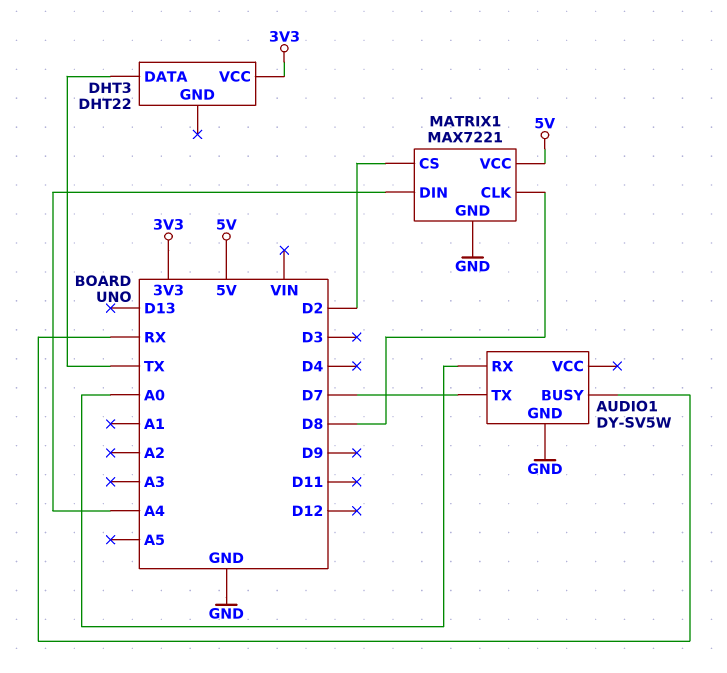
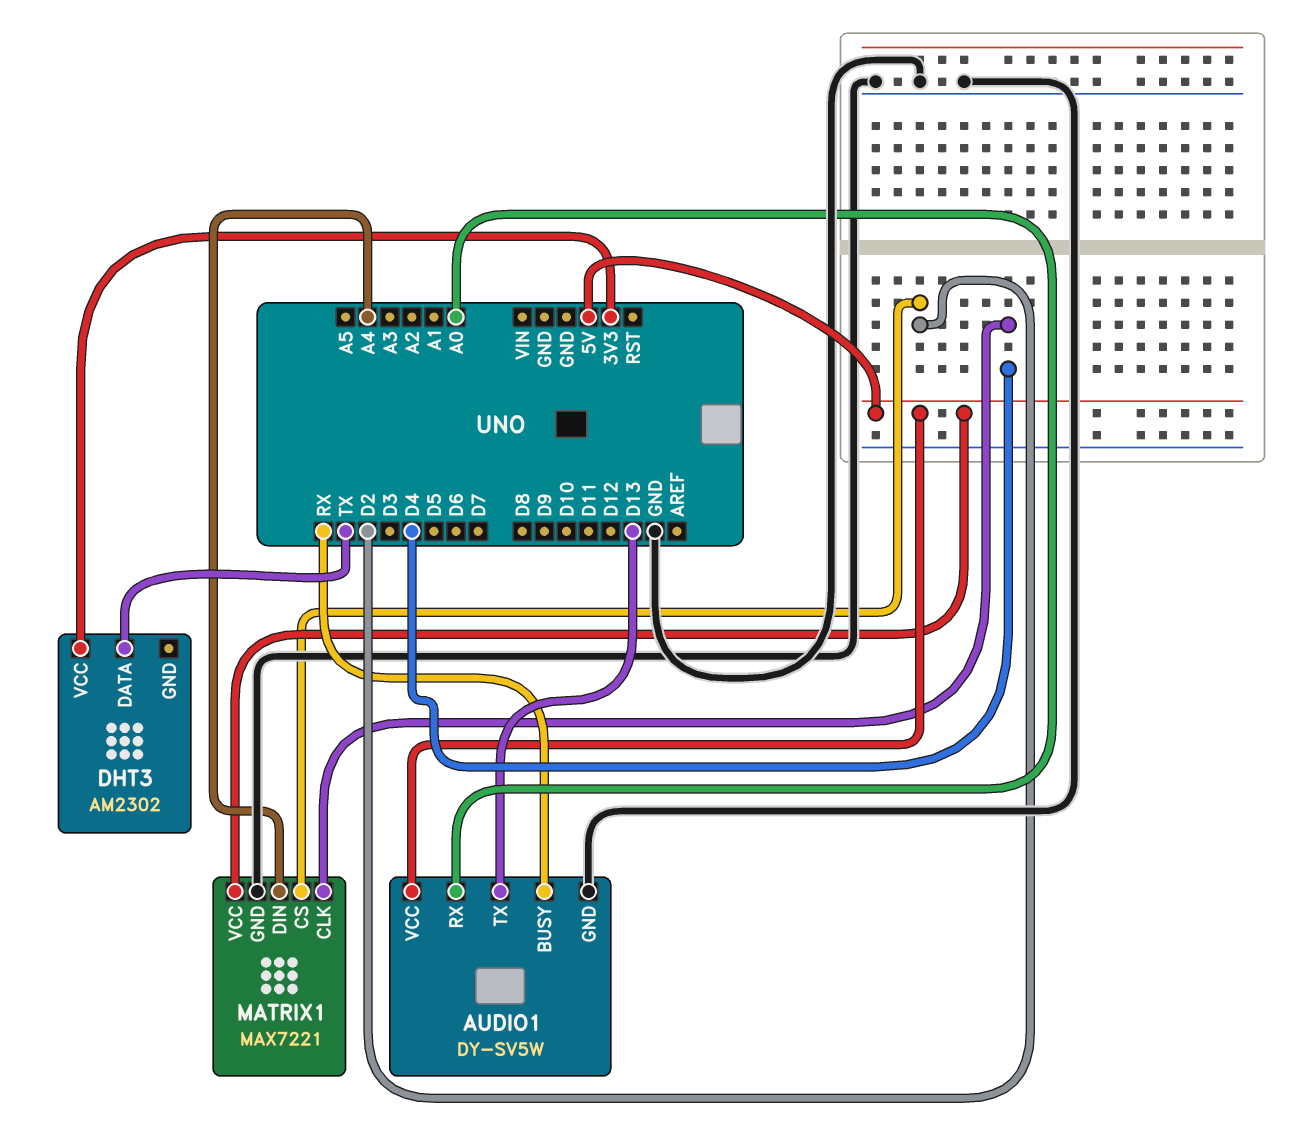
AUDIO1 pin TX: D7 -> D13
AUDIO1 pin VCC: none -> 5V
DHT3: DHT22 -> AM2302
MATRIX1 pin CLK: D8 -> D4

